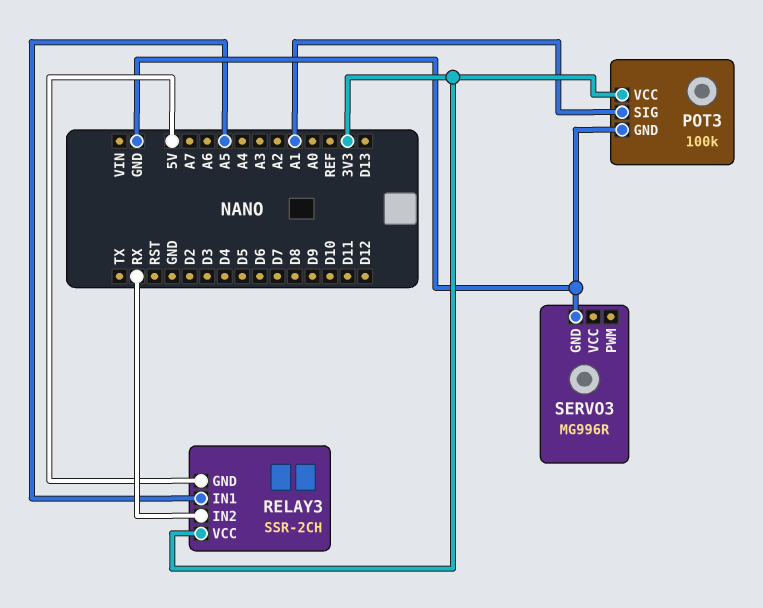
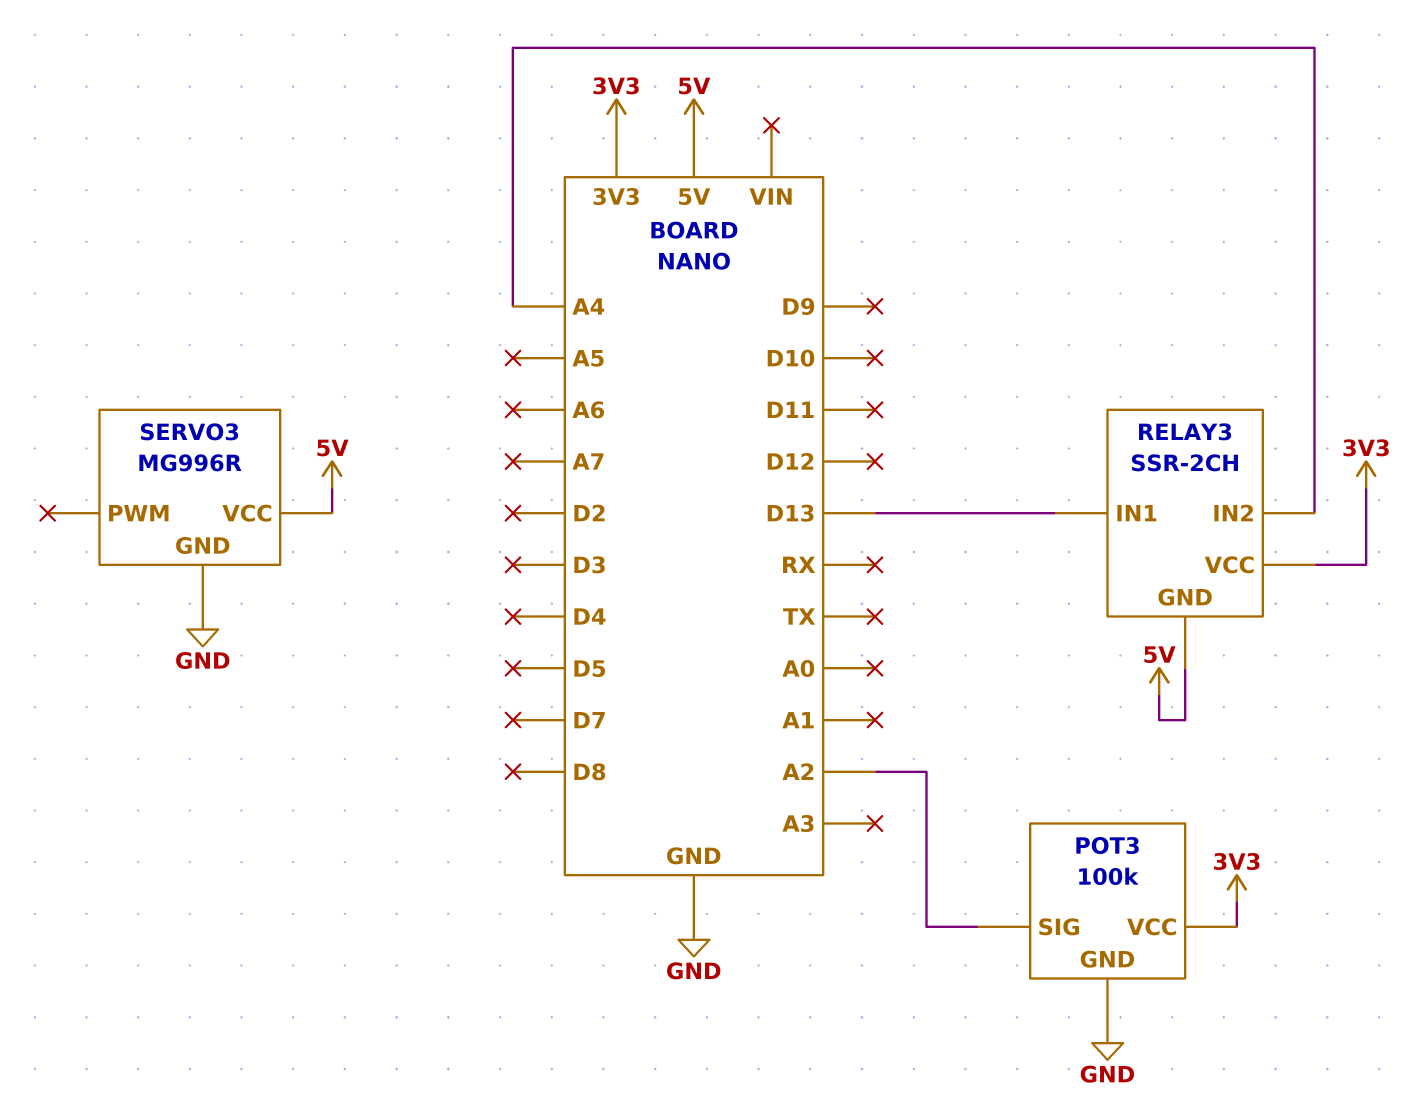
POT3 pin SIG: A1 -> A2
RELAY3 pin IN1: A5 -> D13
RELAY3 pin IN2: RX -> A4
SERVO3 pin VCC: none -> 5V

